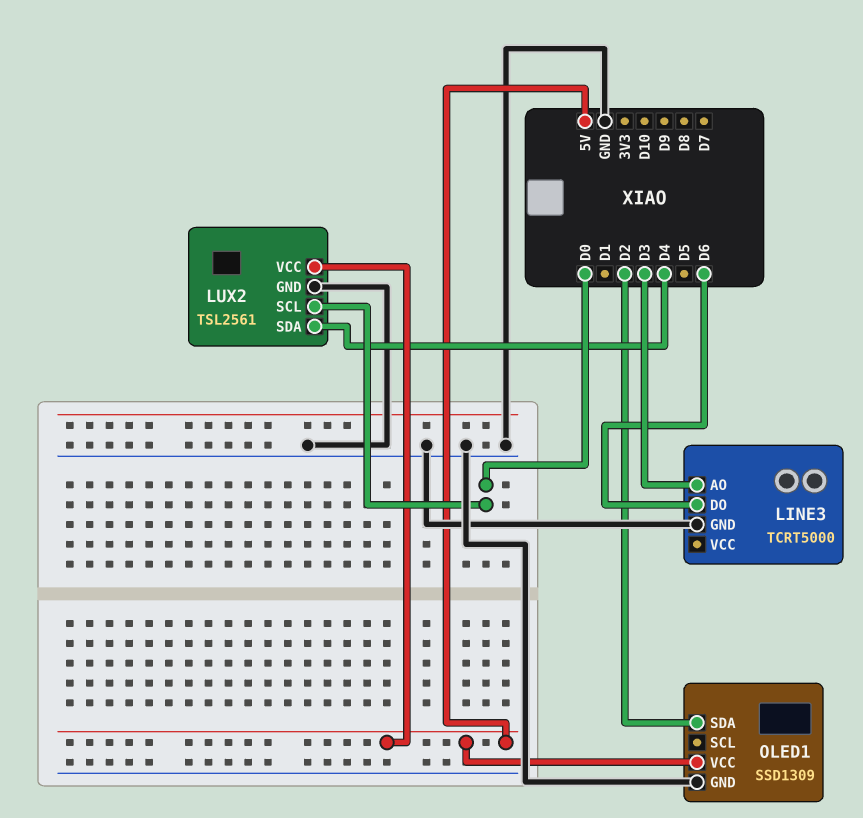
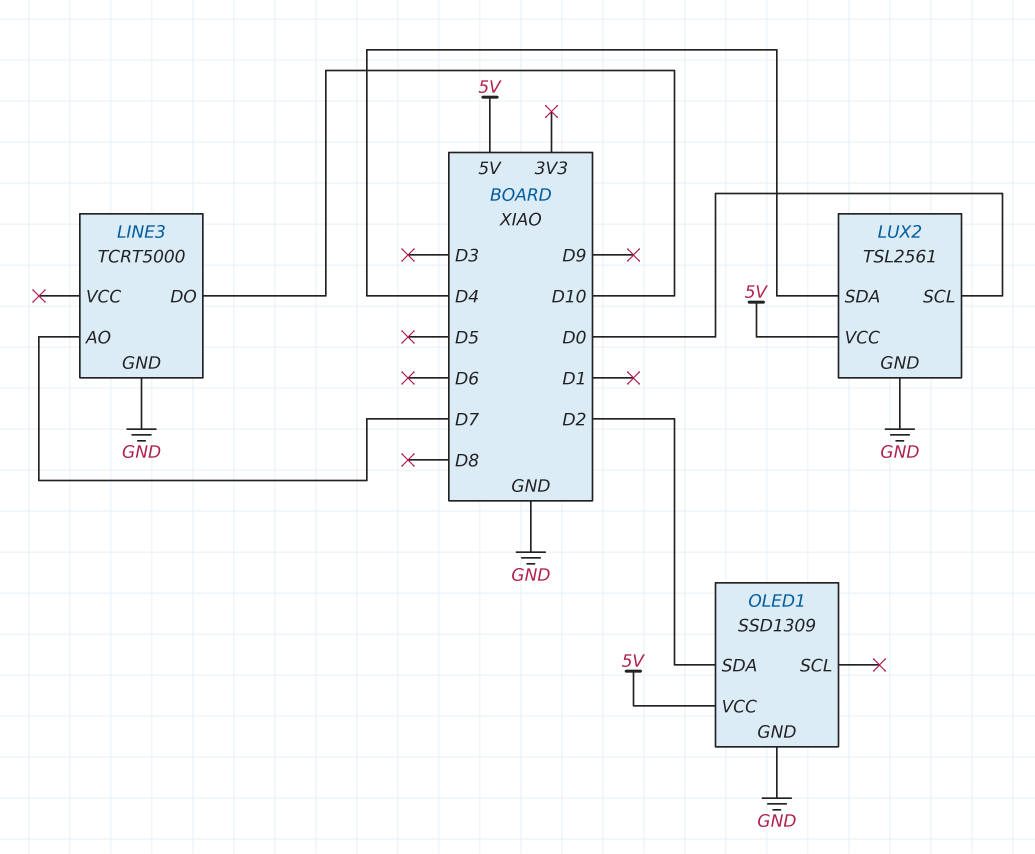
LINE3 pin AO: D3 -> D7
LINE3 pin DO: D6 -> D10

